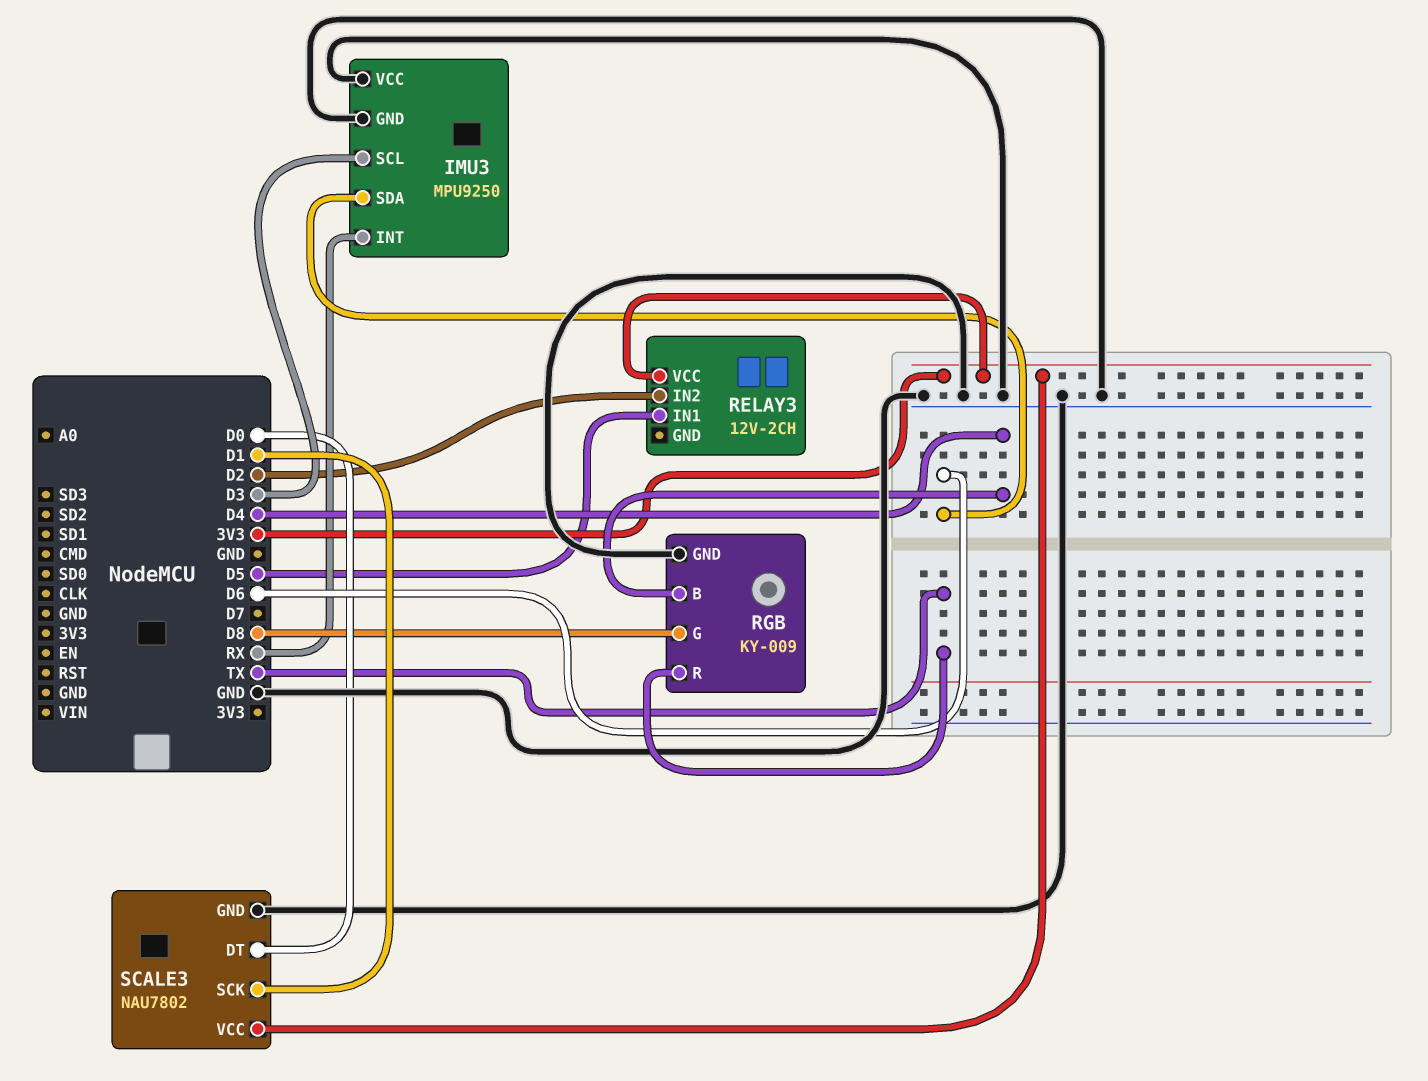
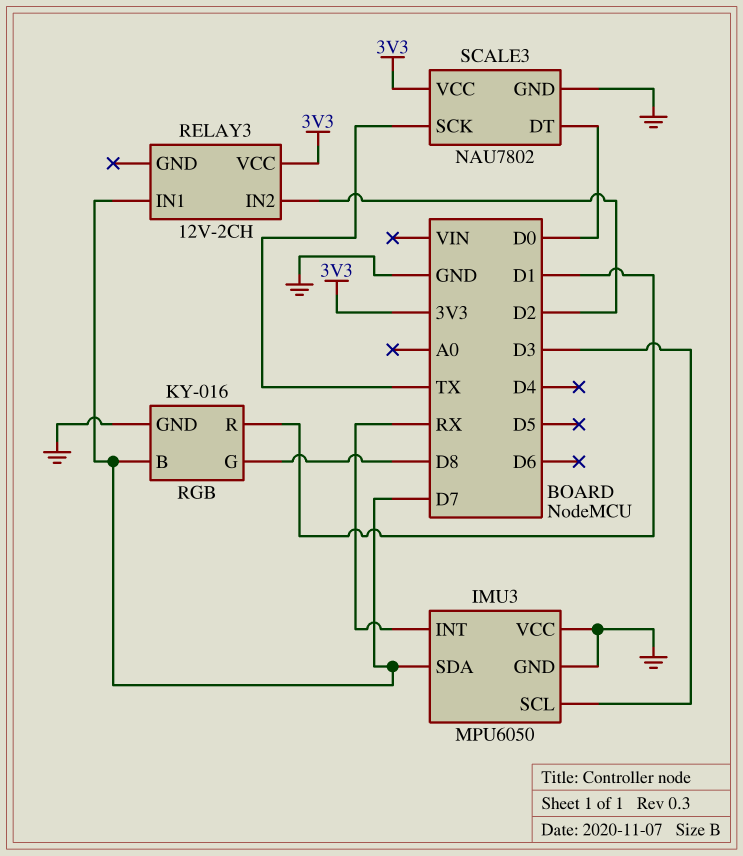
IMU3: MPU9250 -> MPU6050
IMU3 pin SDA: D6 -> D7
RELAY3 pin IN1: D5 -> D7
RGB: KY-009 -> KY-016
RGB pin B: D4 -> D7
RGB pin R: TX -> D1
SCALE3 pin SCK: D1 -> TX

